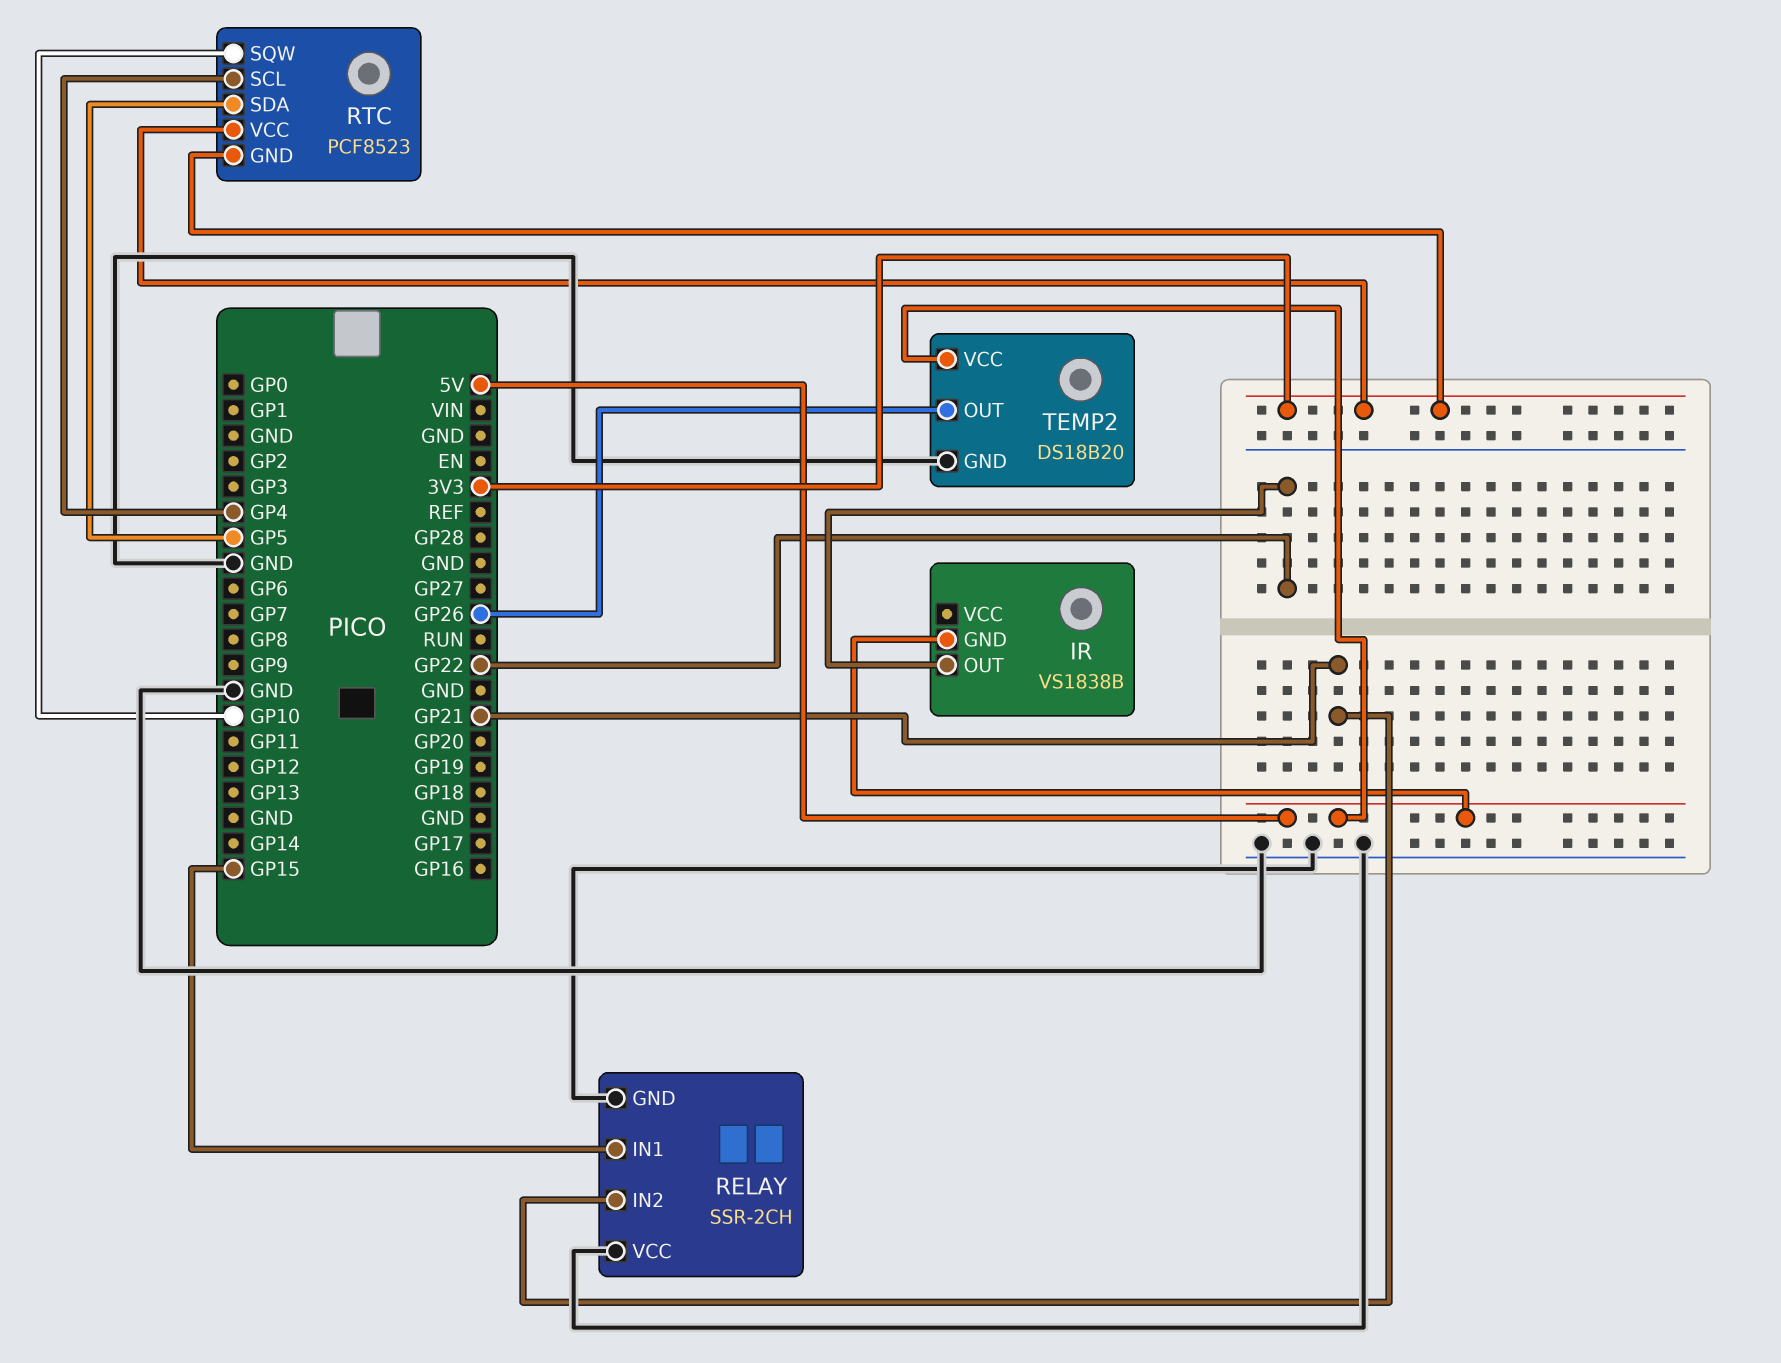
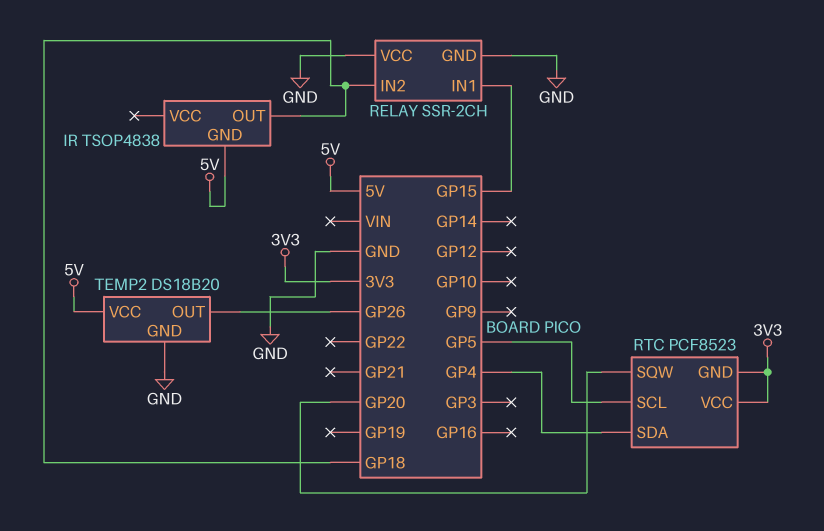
IR: VS1838B -> TSOP4838
IR pin OUT: GP22 -> GP18
RELAY pin IN2: GP21 -> GP18
RTC pin SCL: GP4 -> GP5
RTC pin SDA: GP5 -> GP4
RTC pin SQW: GP10 -> GP20

